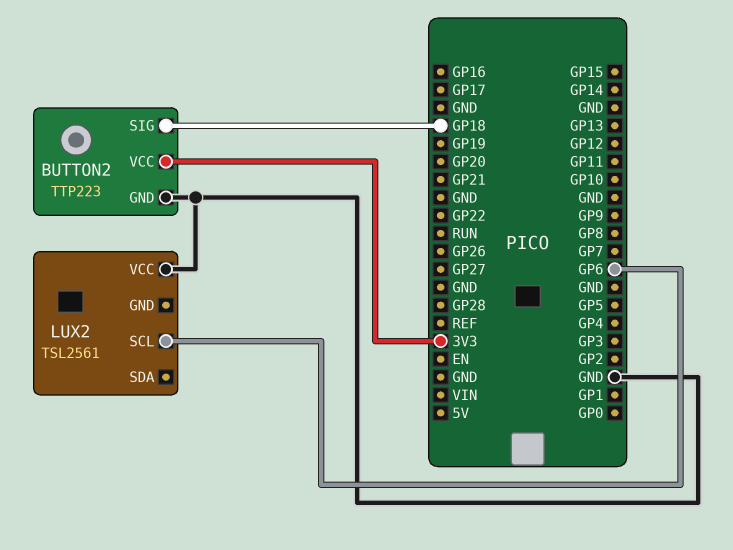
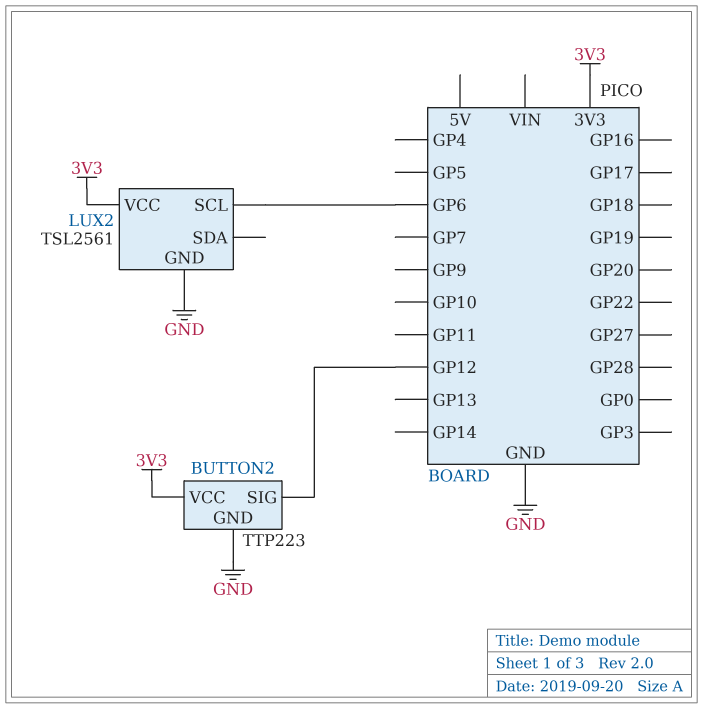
BUTTON2 pin SIG: GP18 -> GP12
LUX2 pin GND: none -> GND
LUX2 pin VCC: GND -> 3V3

